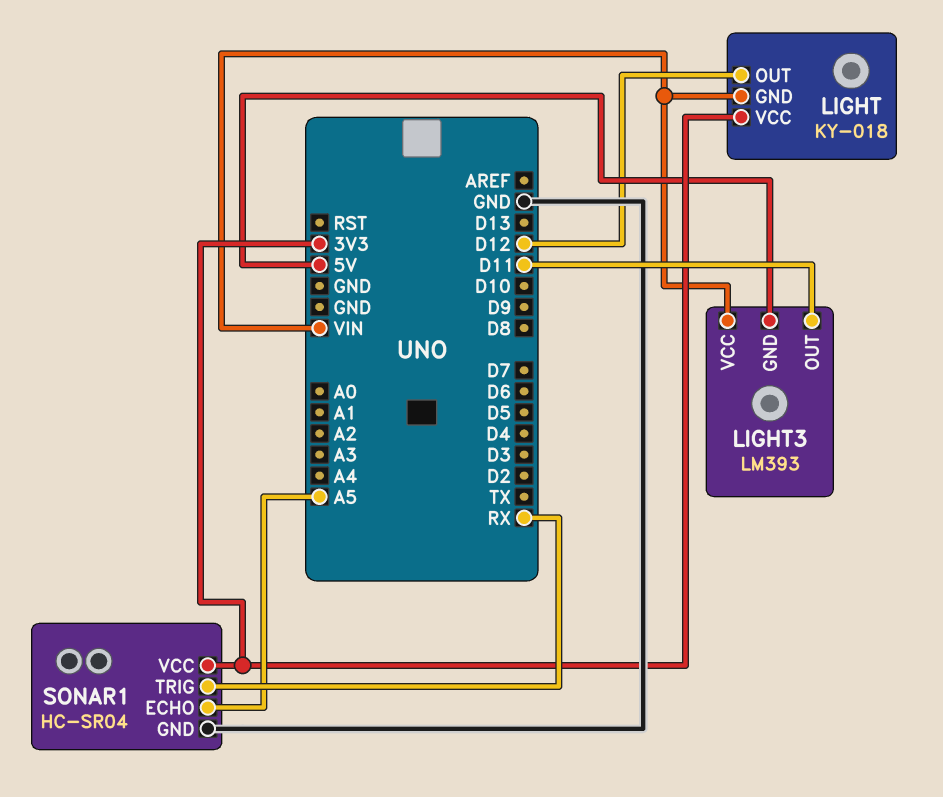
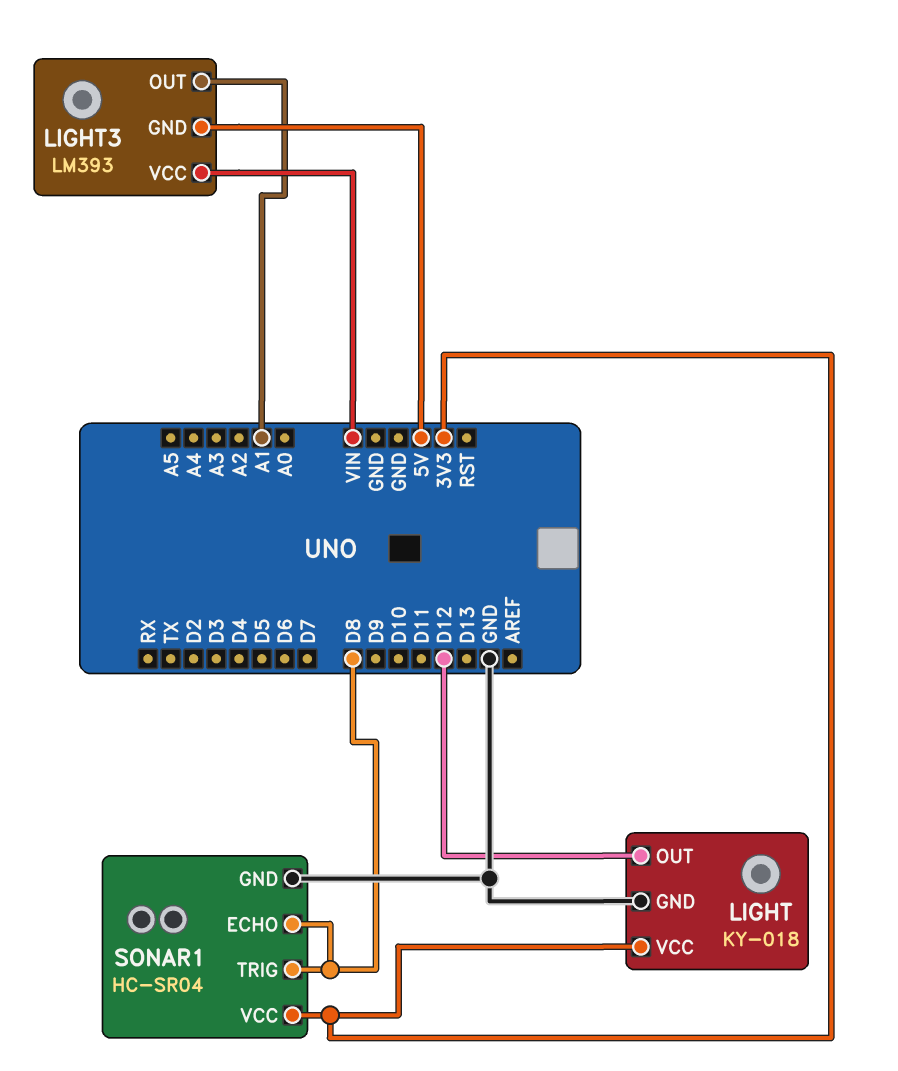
LIGHT pin GND: VIN -> GND
LIGHT3 pin OUT: D11 -> A1
SONAR1 pin ECHO: A5 -> D8
SONAR1 pin TRIG: RX -> D8

